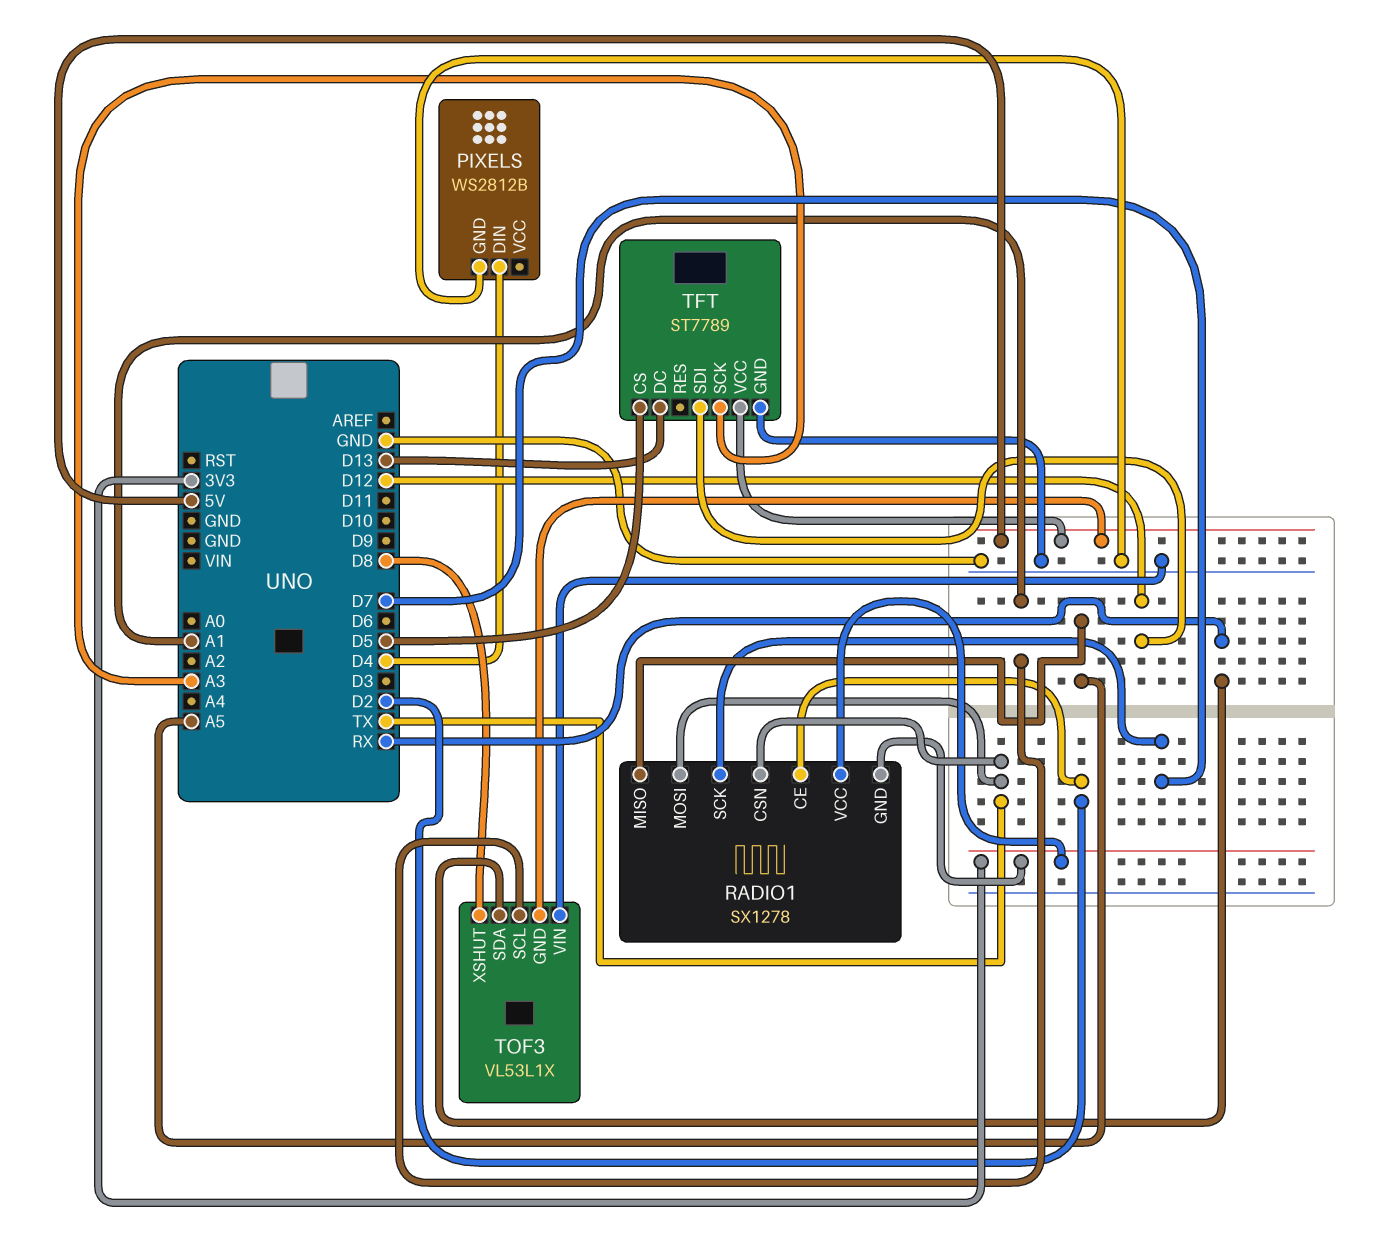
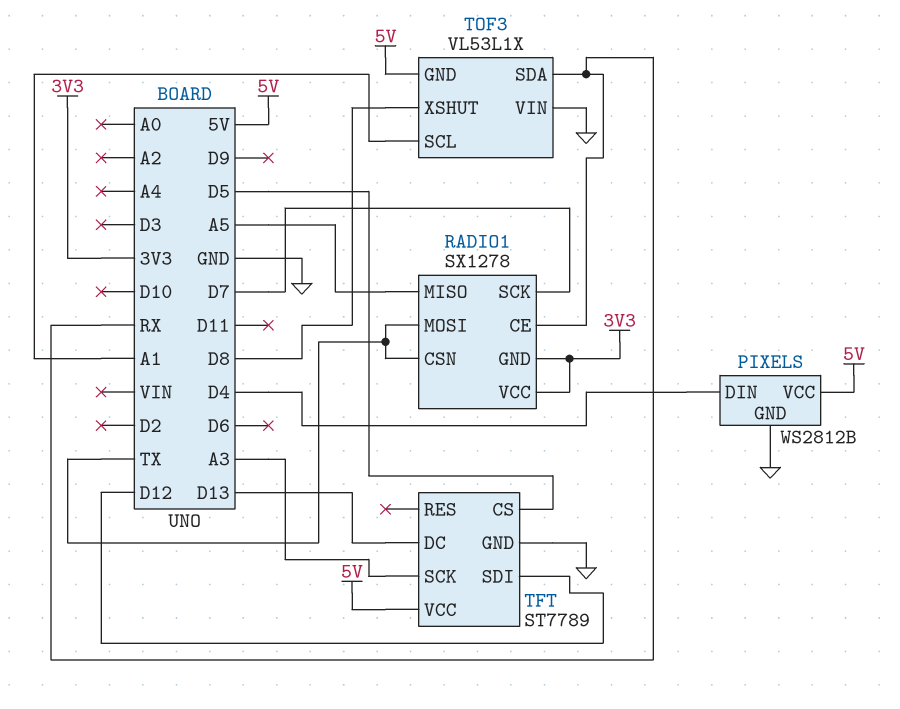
PIXELS pin VCC: none -> 5V
RADIO1 pin CE: D2 -> RX

